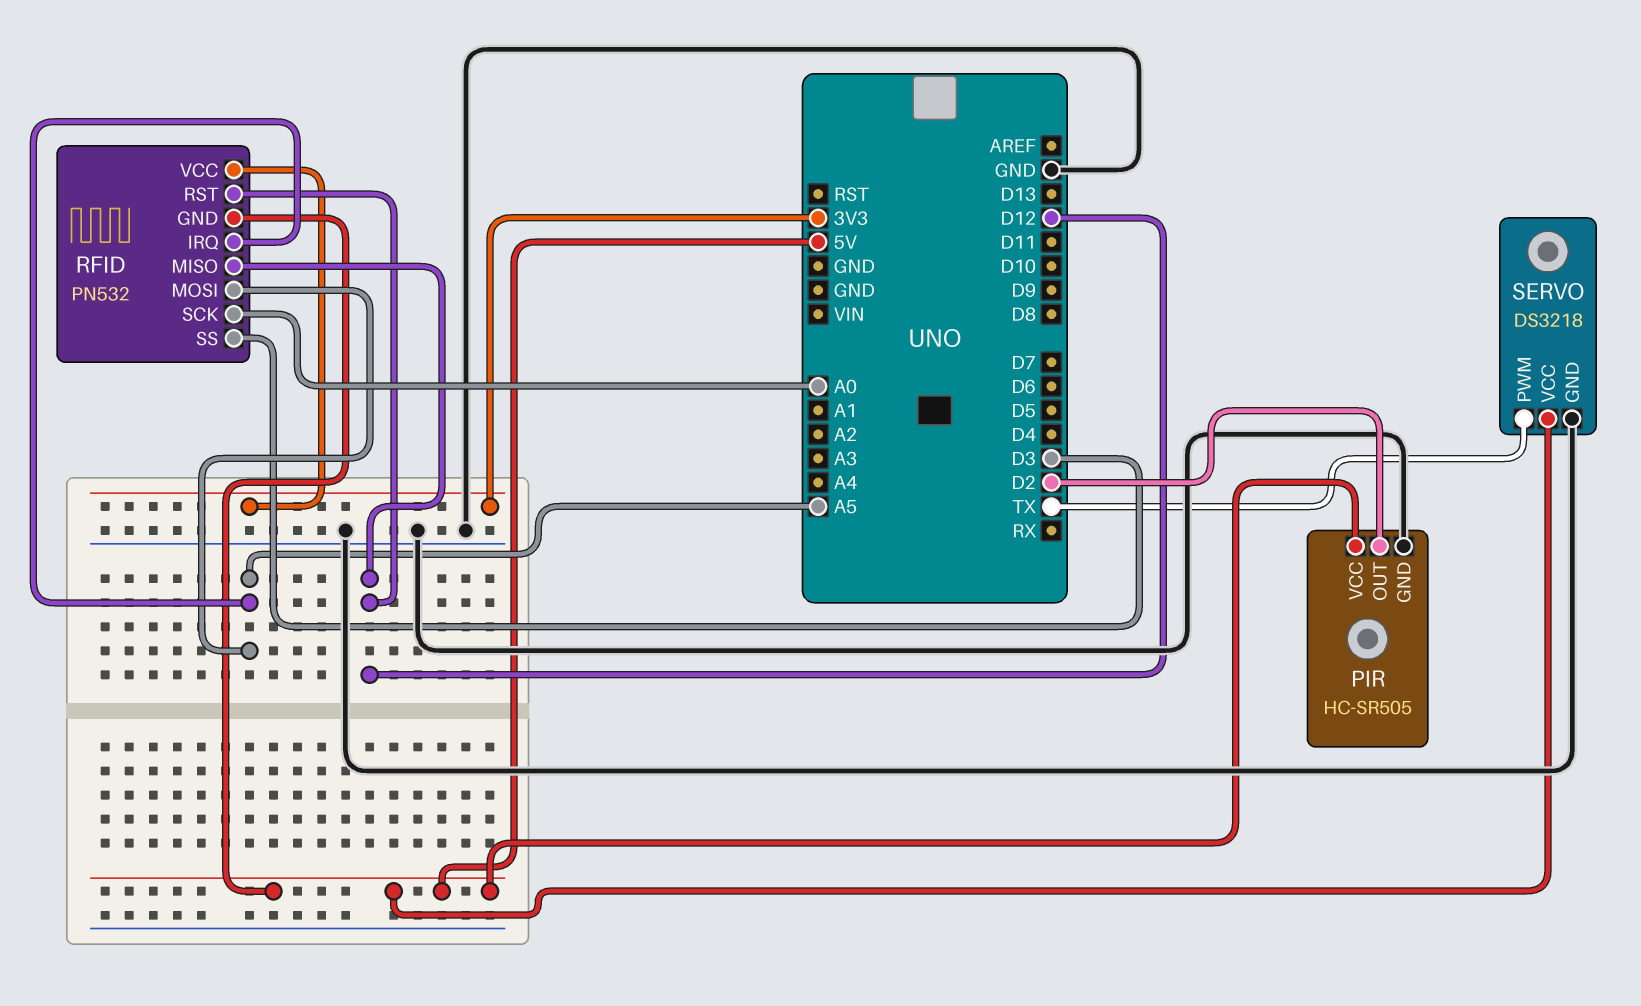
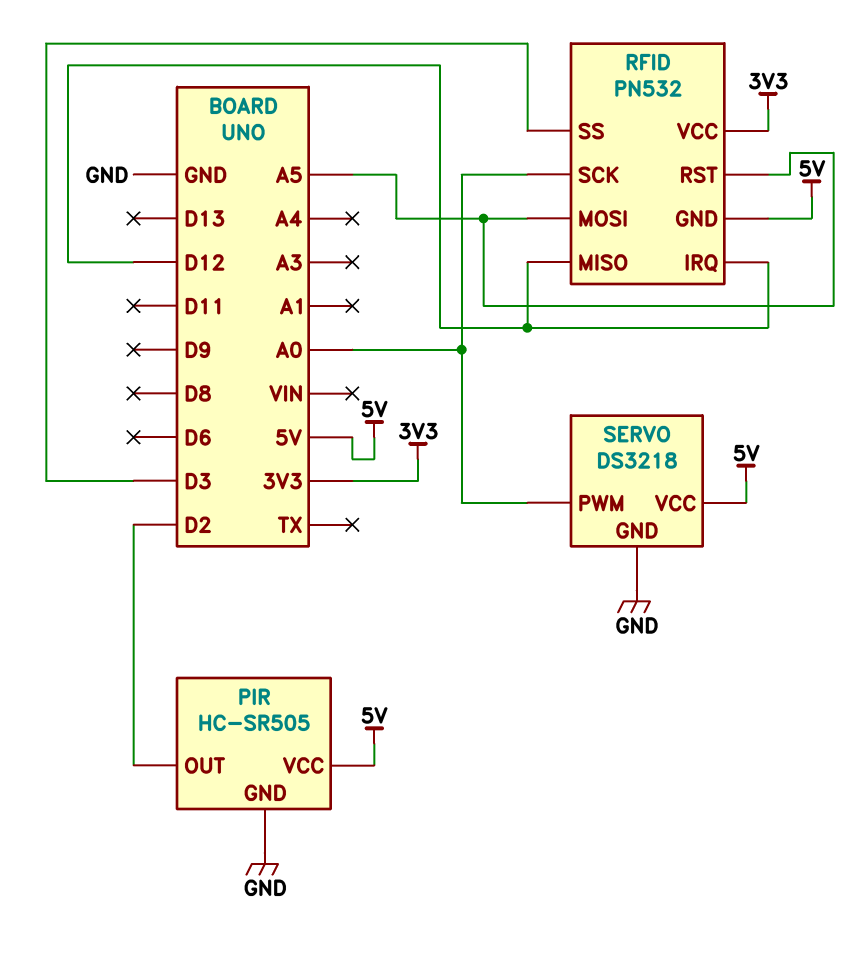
RFID pin IRQ: A5 -> D12
RFID pin RST: D12 -> A5
SERVO pin PWM: TX -> A0

